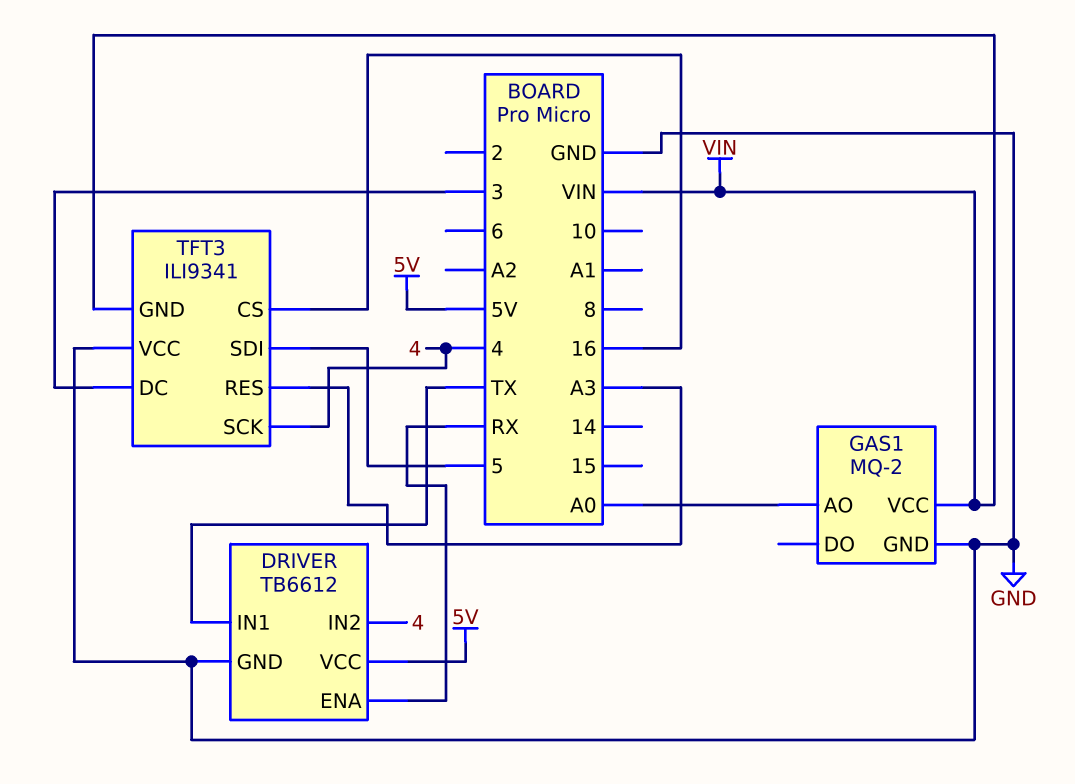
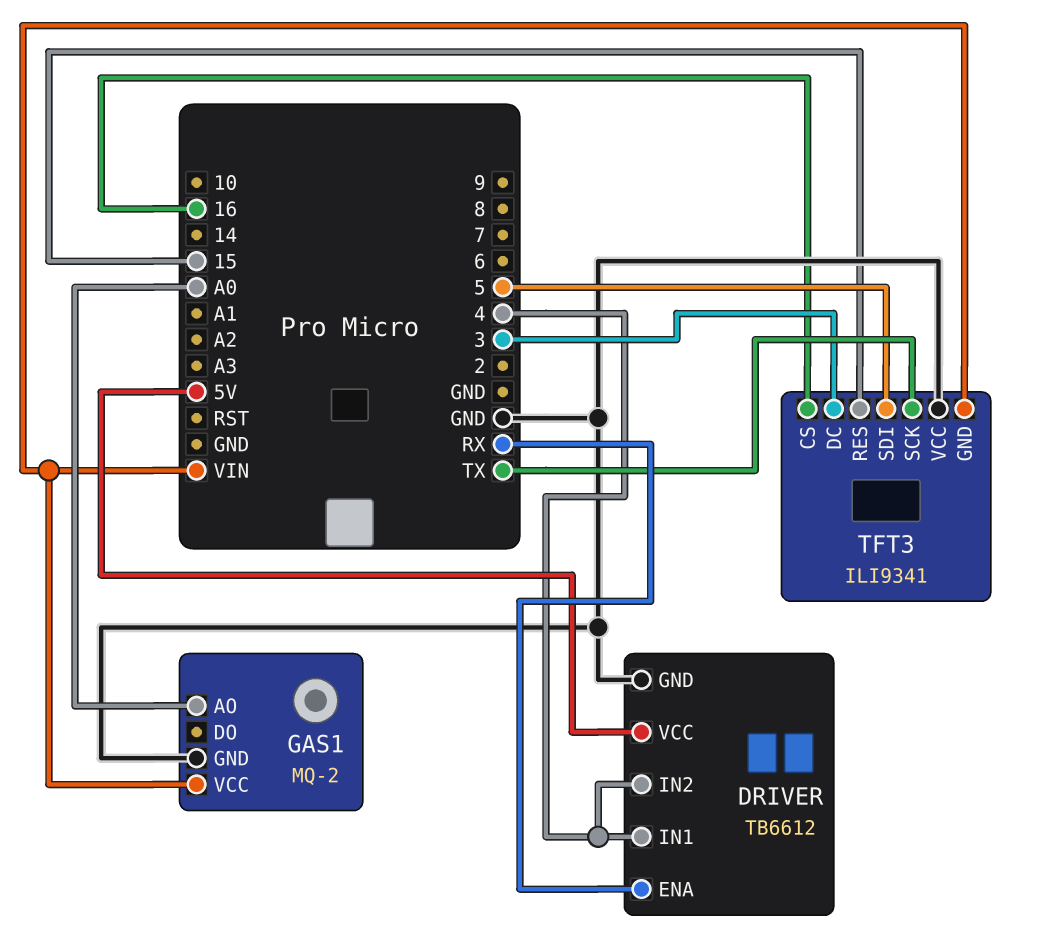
DRIVER pin IN1: TX -> 4
TFT3 pin RES: A3 -> 15
TFT3 pin SCK: 4 -> TX

